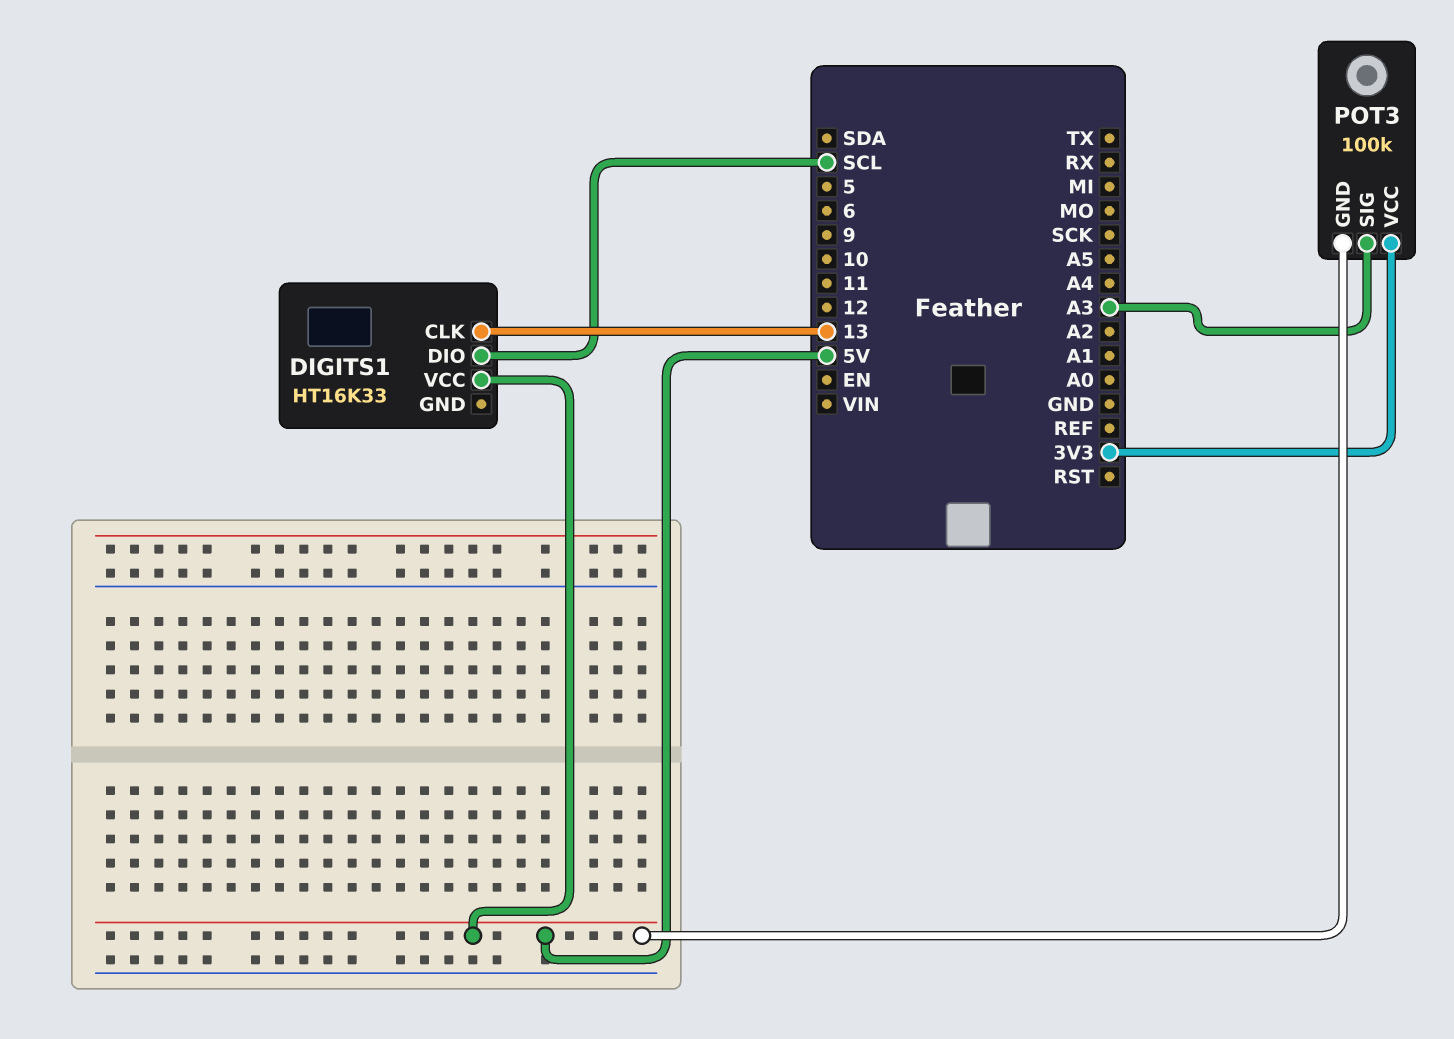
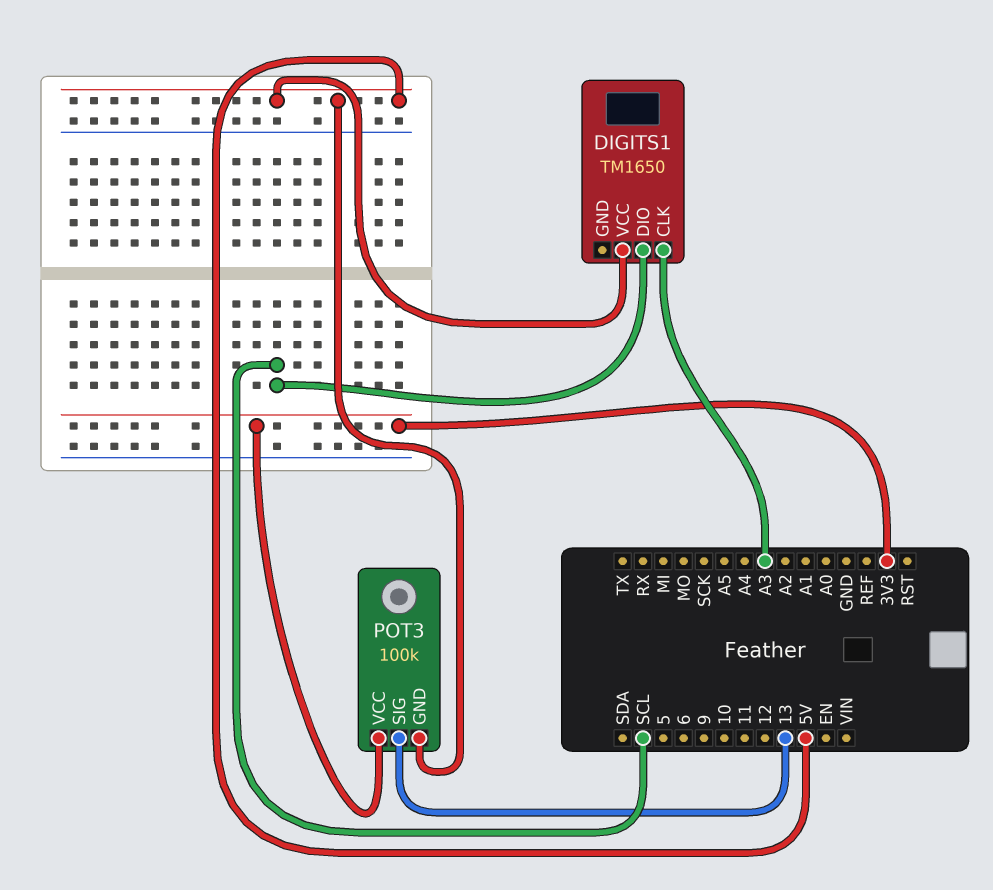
DIGITS1: HT16K33 -> TM1650
DIGITS1 pin CLK: 13 -> A3
POT3 pin SIG: A3 -> 13

